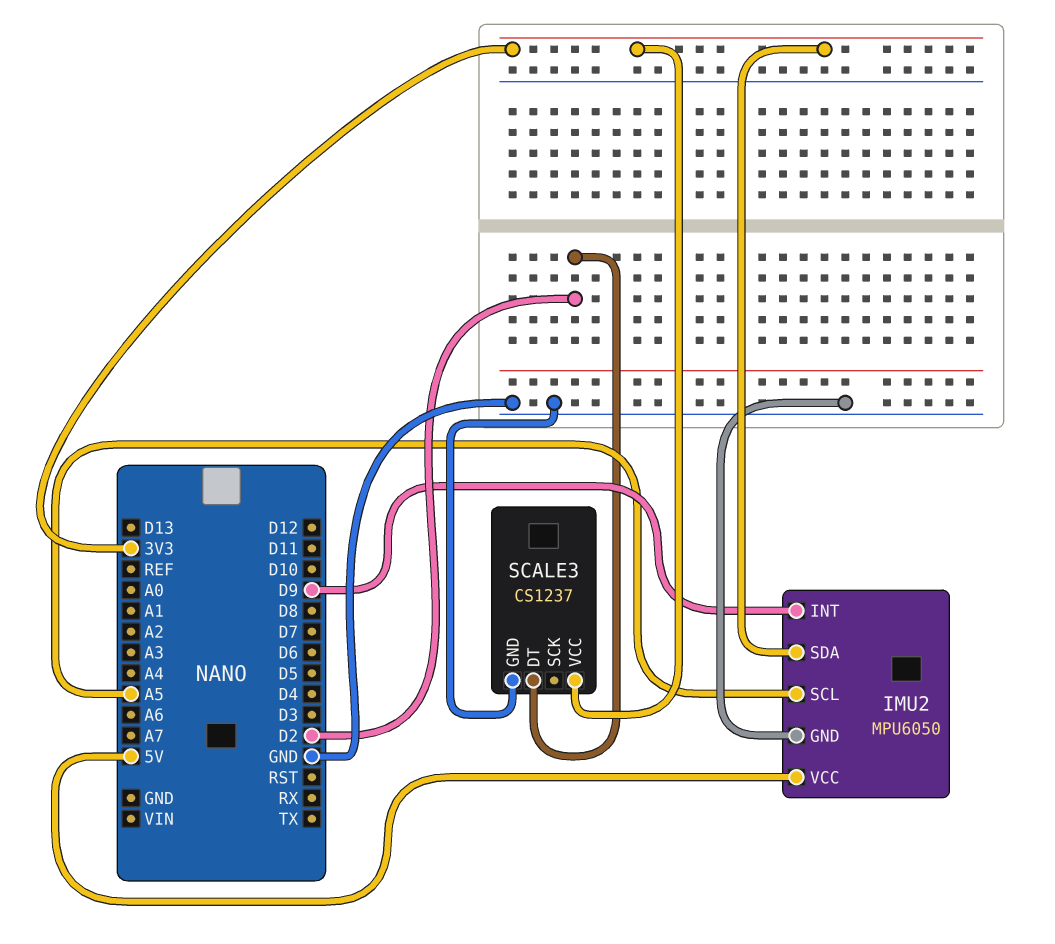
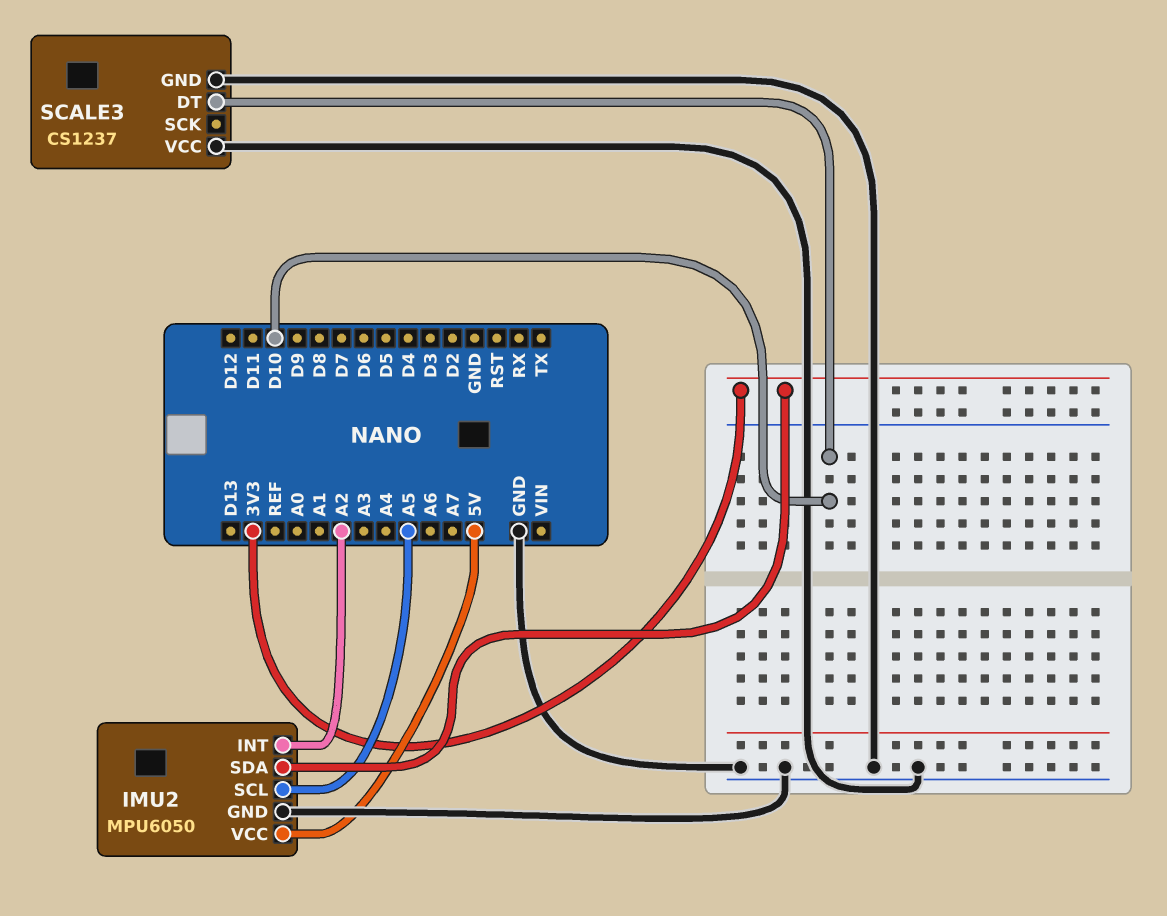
IMU2 pin INT: D9 -> A2
SCALE3 pin DT: D2 -> D10
SCALE3 pin VCC: 3V3 -> GND

